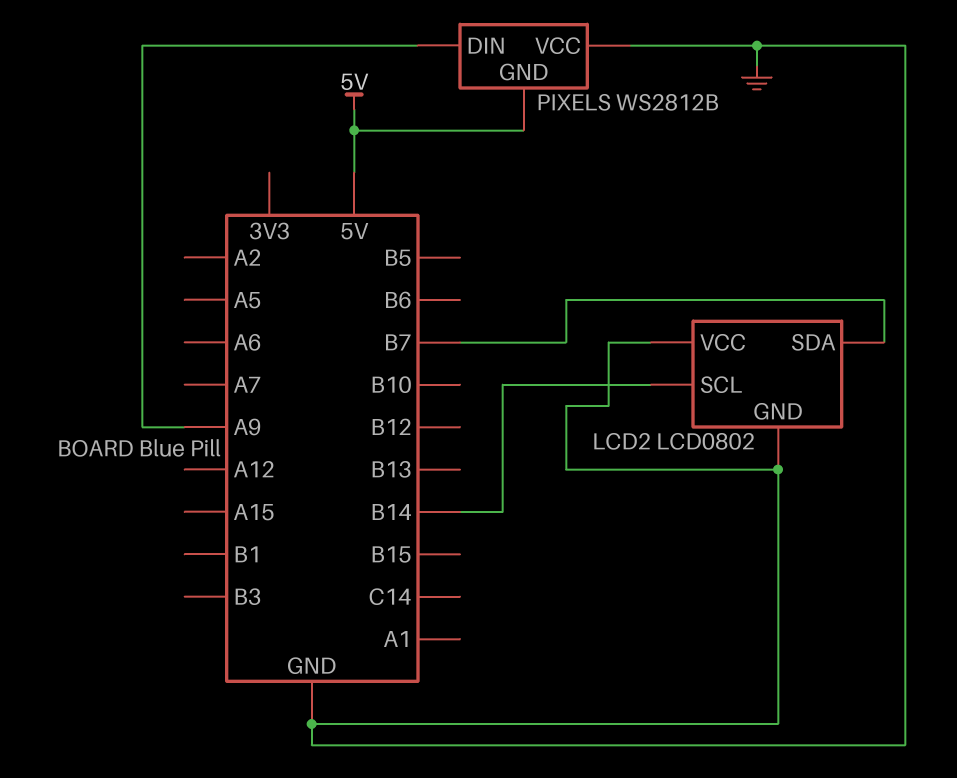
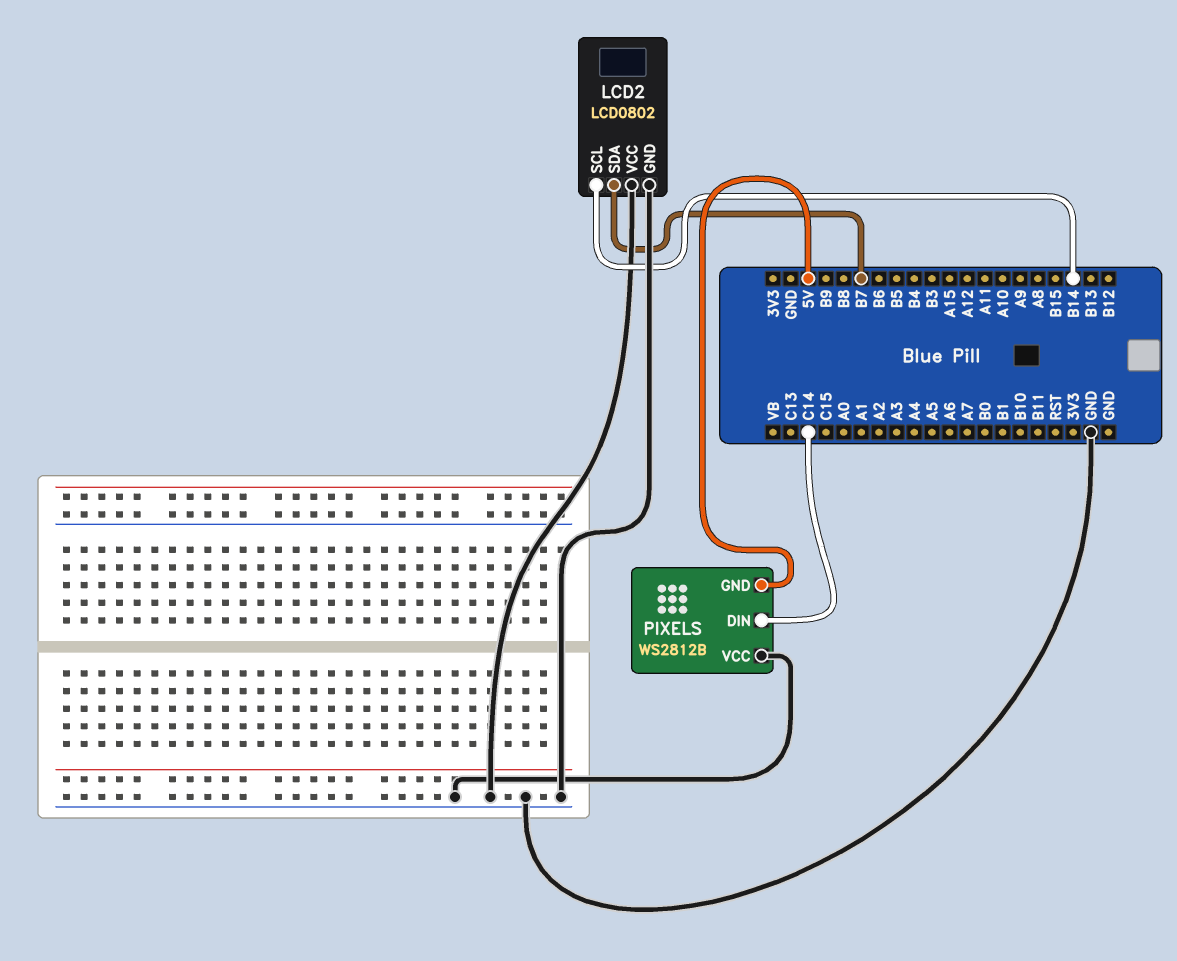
PIXELS pin DIN: A9 -> C14

